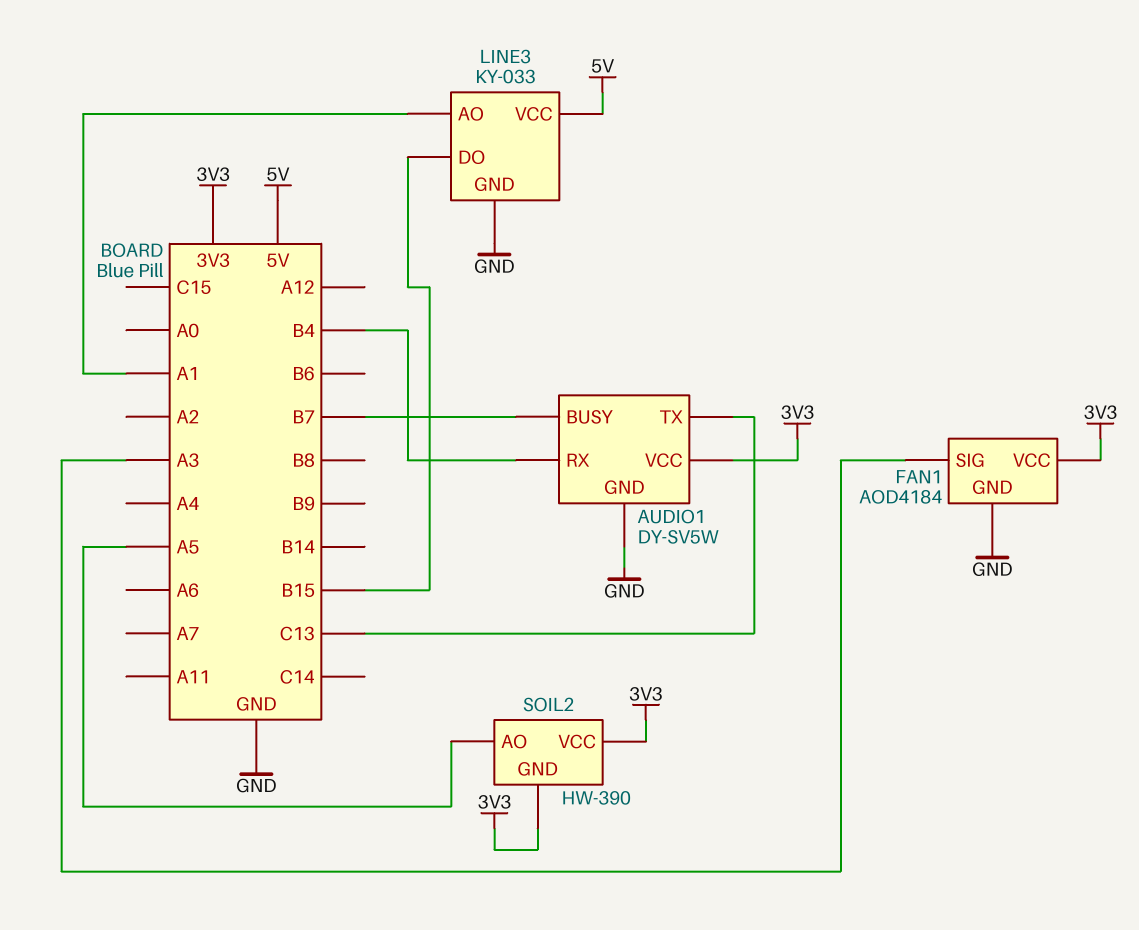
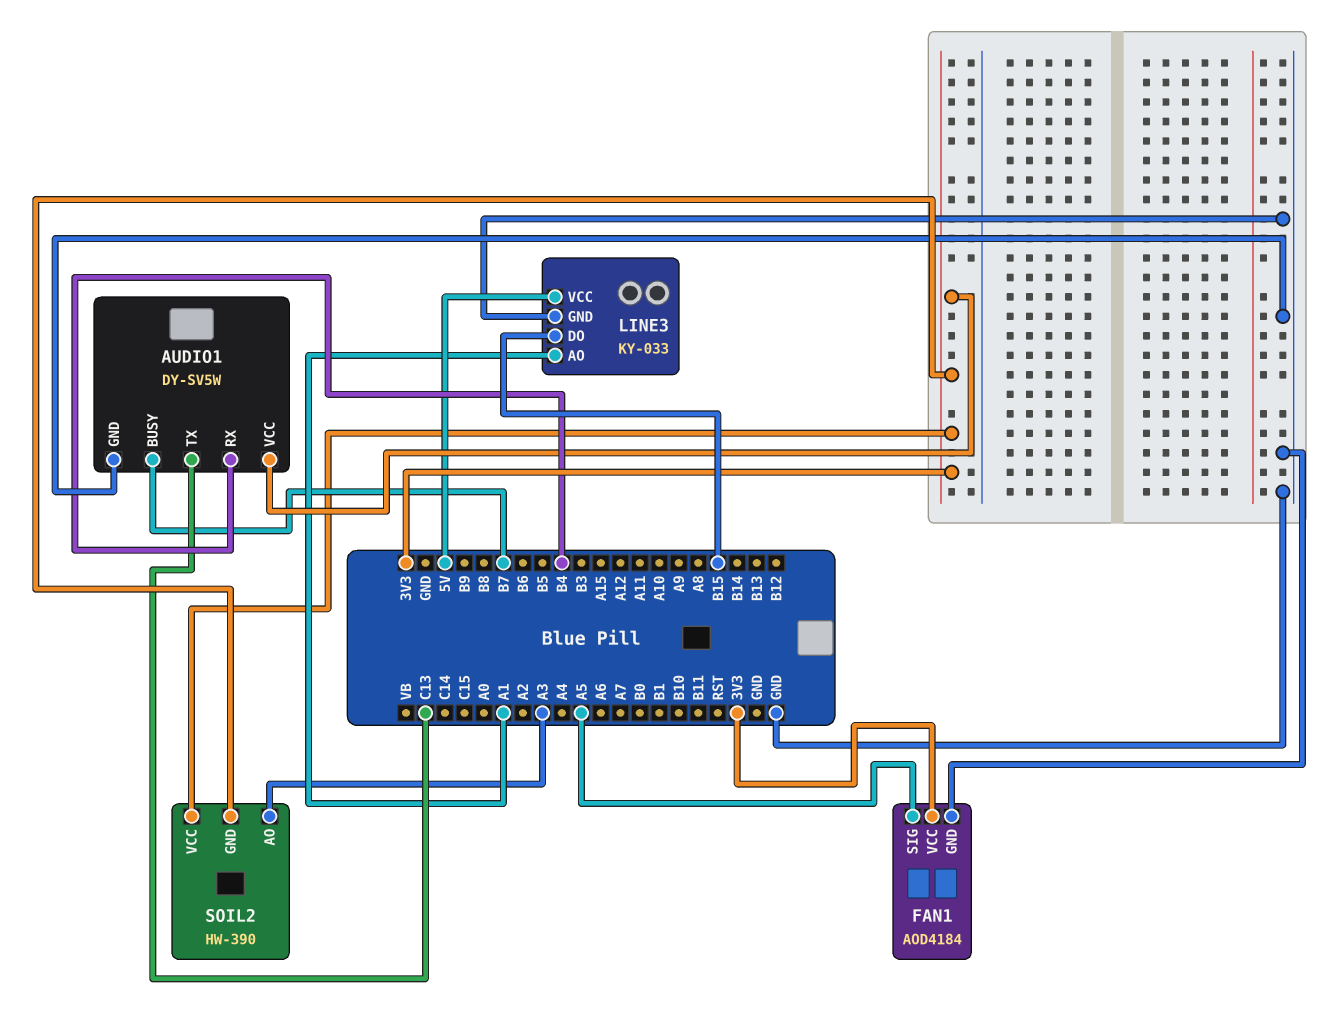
FAN1 pin SIG: A3 -> A5
SOIL2 pin AO: A5 -> A3

